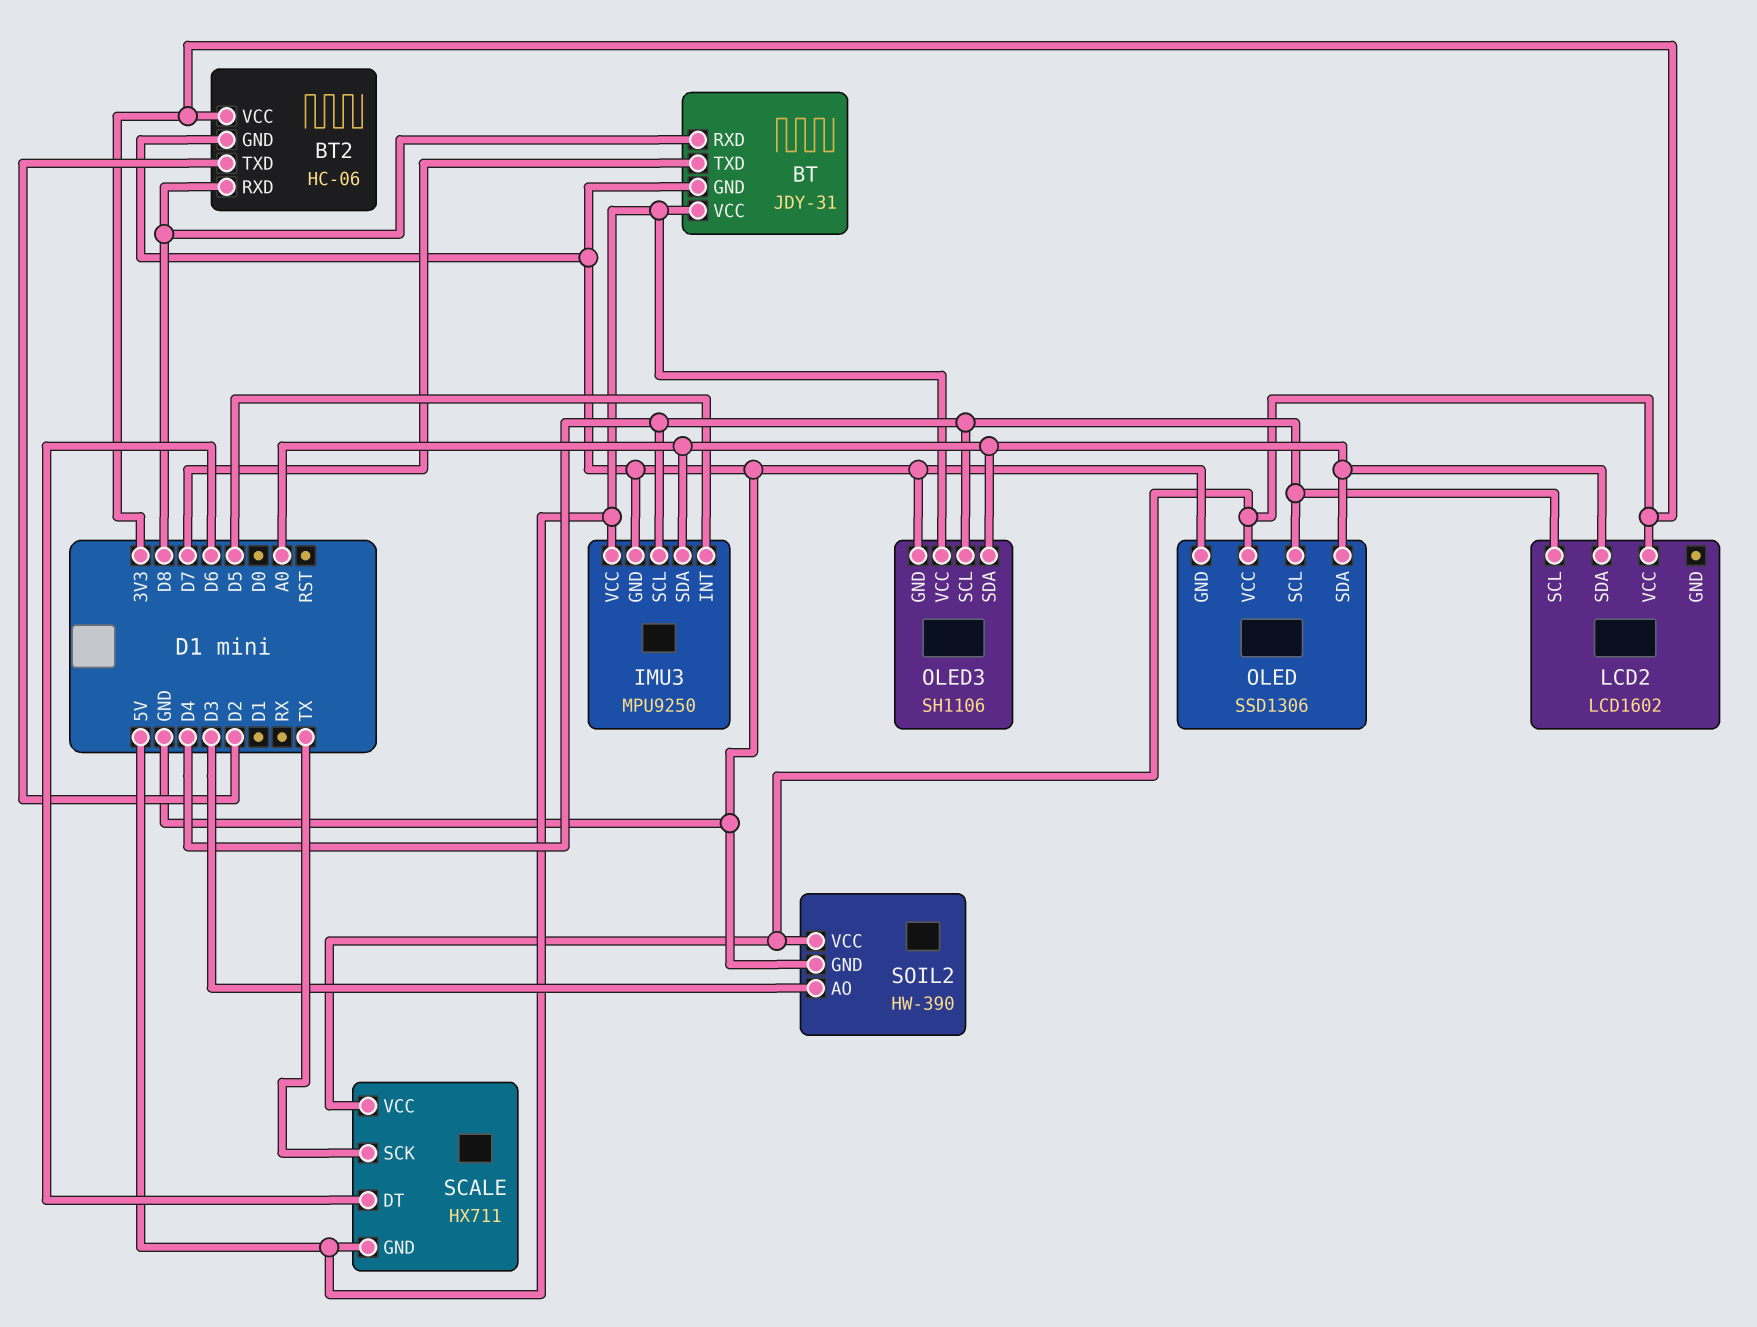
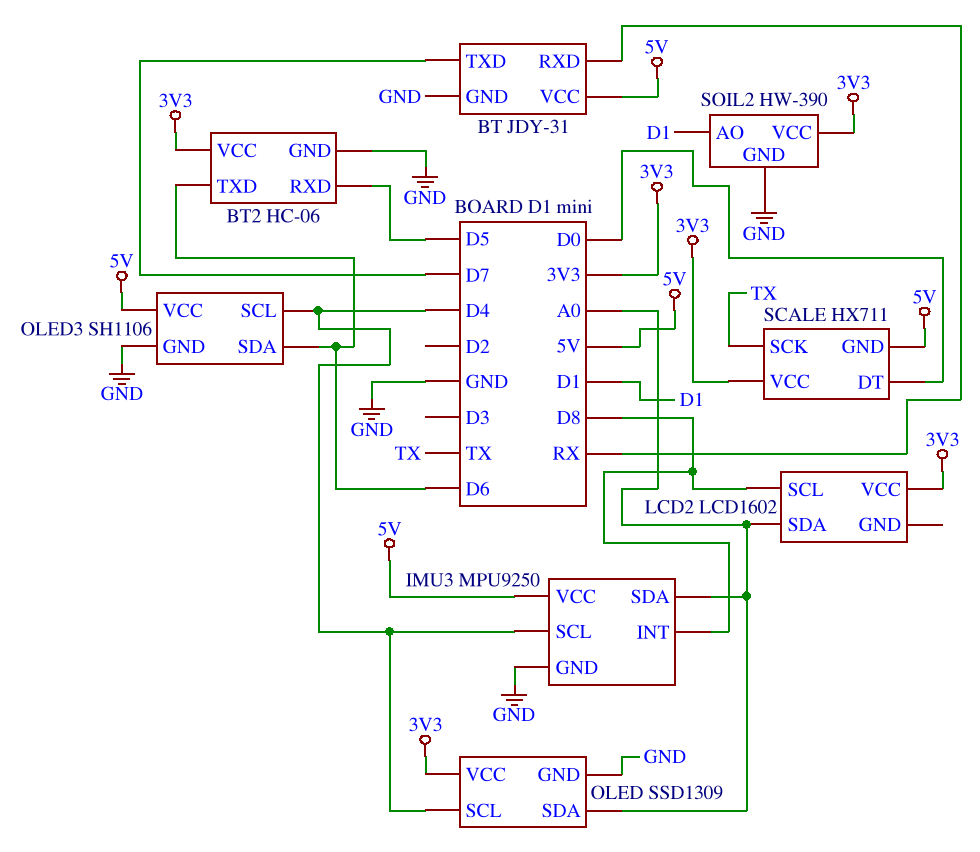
BT pin RXD: D8 -> RX
BT2 pin RXD: D8 -> D5
BT2 pin TXD: D2 -> D6
IMU3 pin INT: D5 -> D8
LCD2 pin SCL: D4 -> D8
OLED: SSD1306 -> SSD1309
OLED3 pin SDA: A0 -> D6
SCALE pin DT: D6 -> D0
SOIL2 pin AO: D3 -> D1

